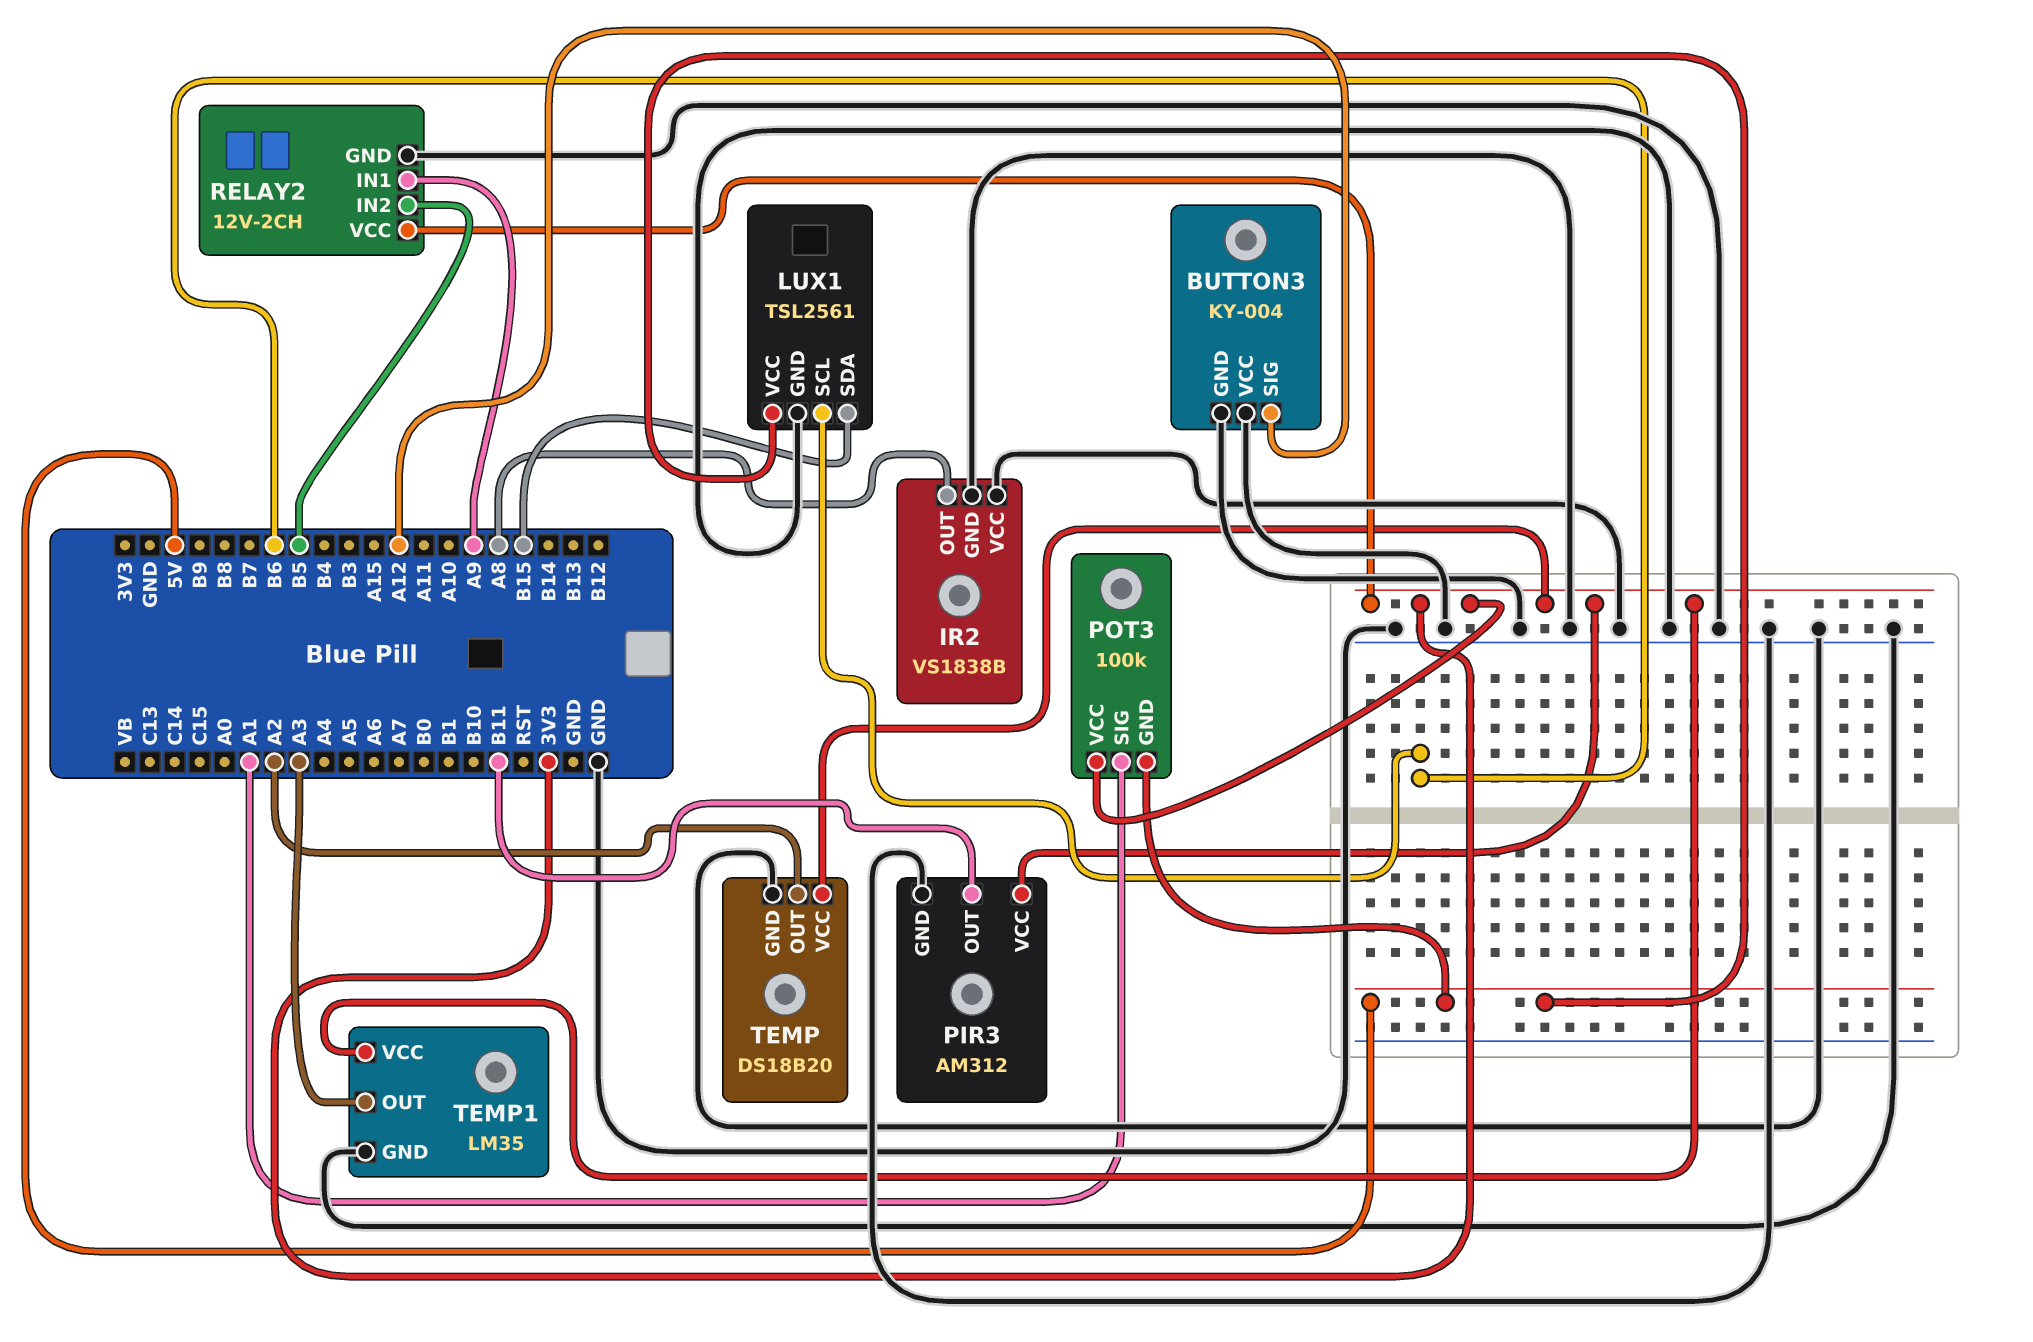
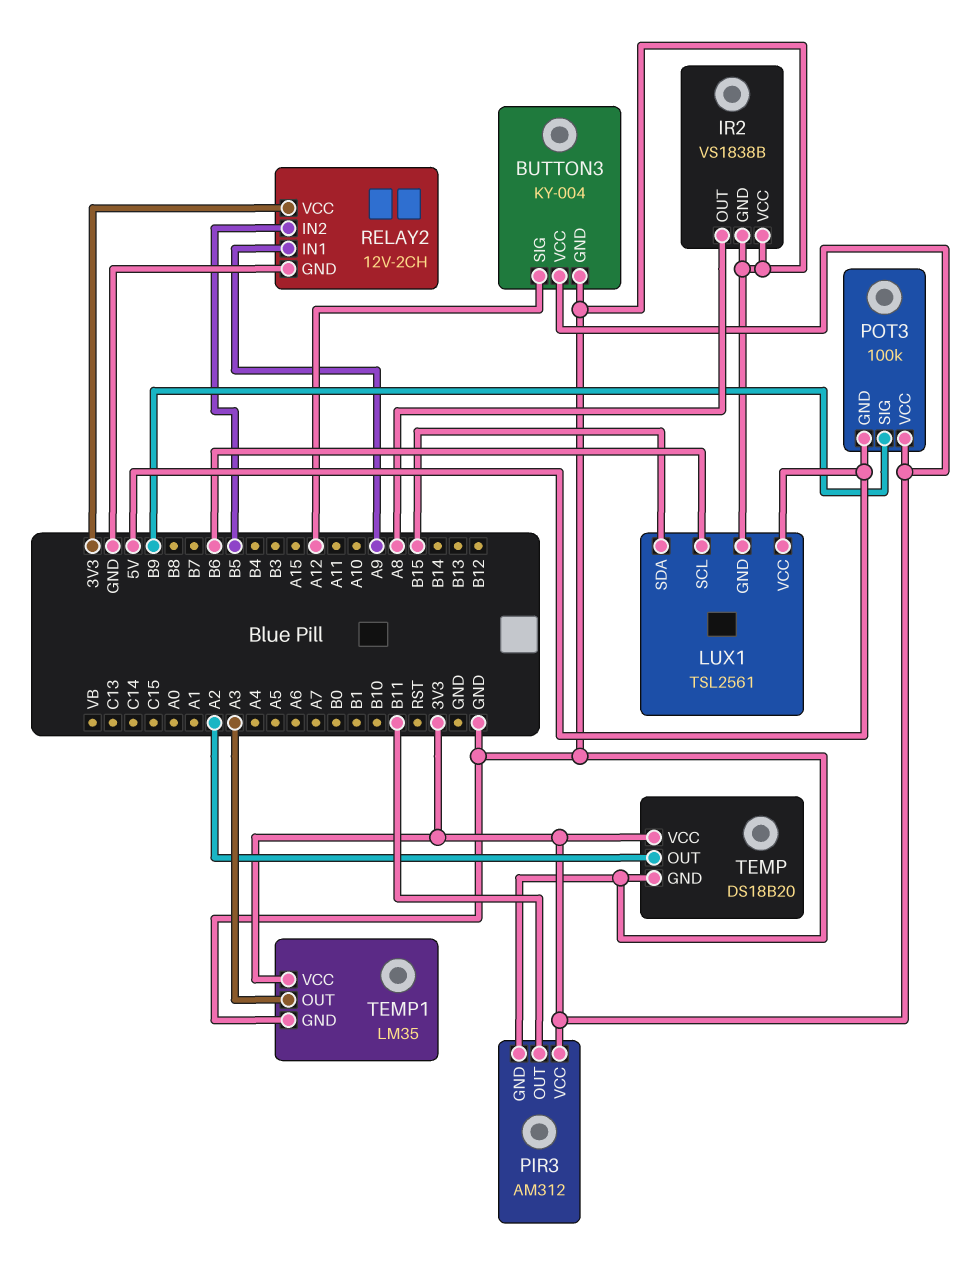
BUTTON3 pin VCC: GND -> 3V3
POT3 pin SIG: A1 -> B9

